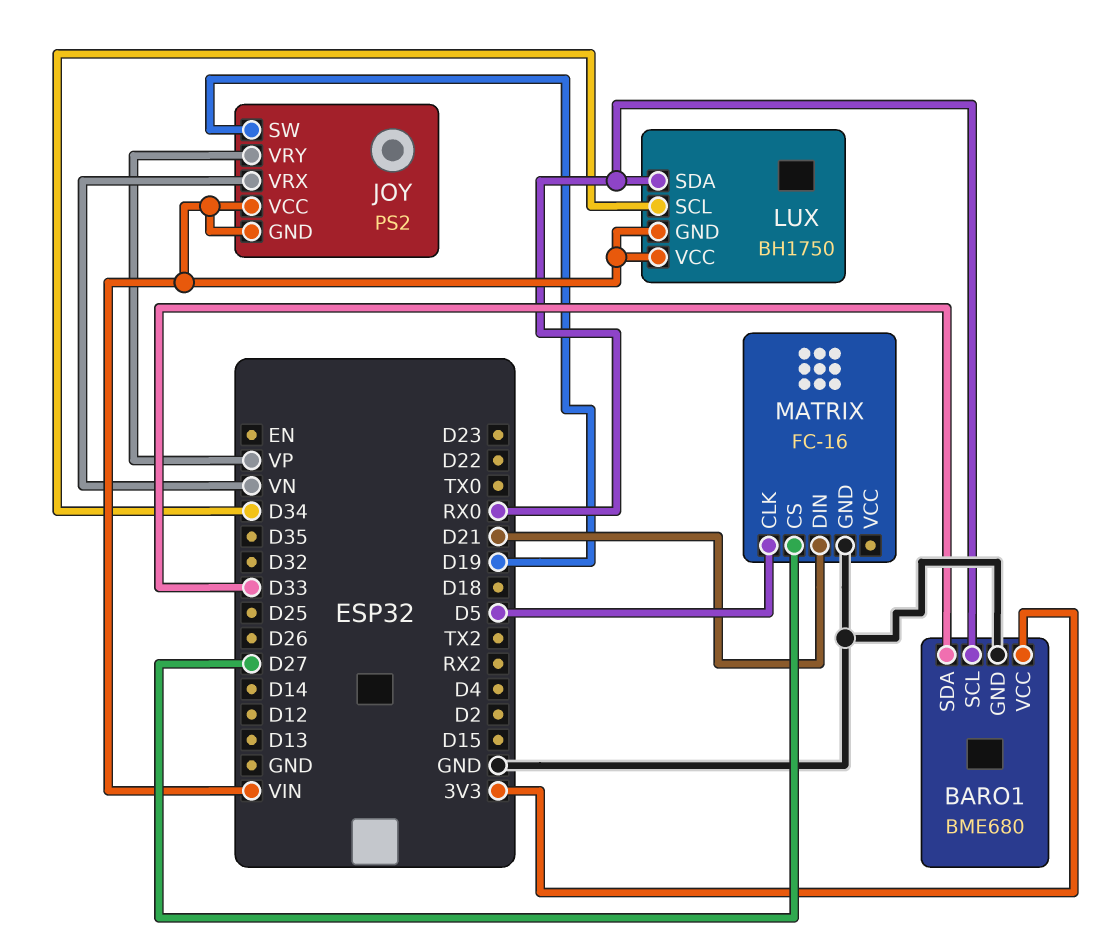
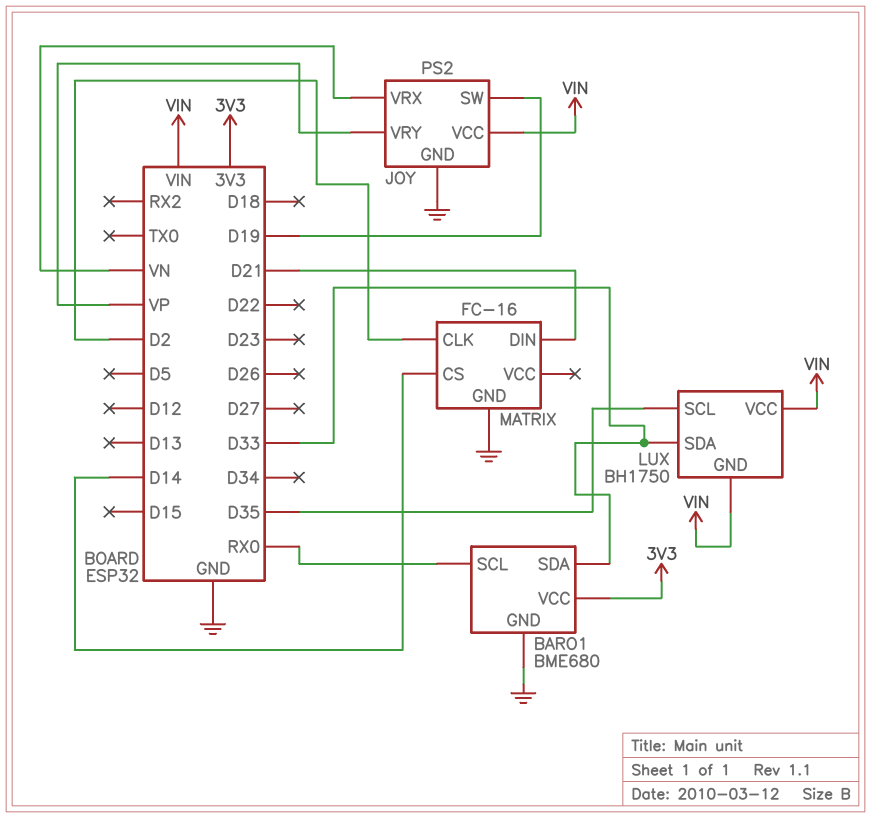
JOY pin GND: VIN -> GND
LUX pin SCL: D34 -> D35
LUX pin SDA: RX0 -> D33
MATRIX pin CLK: D5 -> D2
MATRIX pin CS: D27 -> D14

